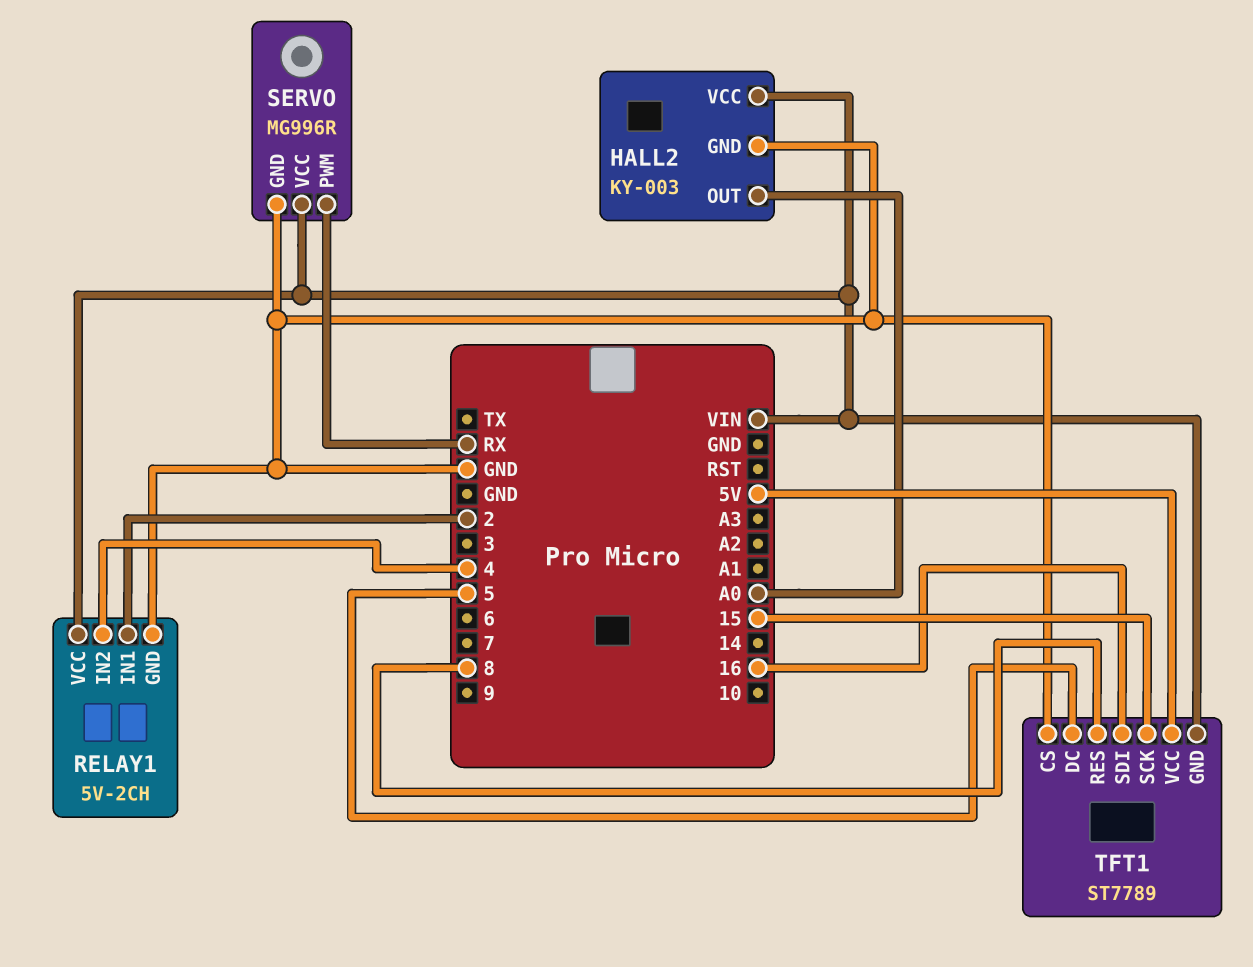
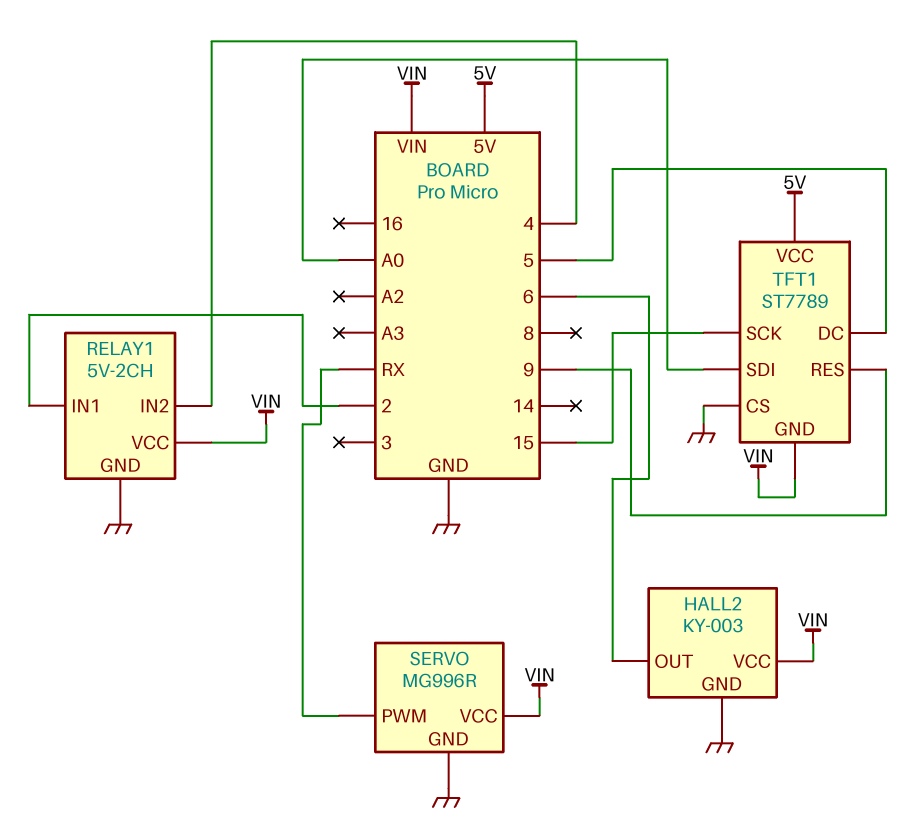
HALL2 pin OUT: A0 -> 6
TFT1 pin RES: 8 -> 9
TFT1 pin SDI: 16 -> A0

